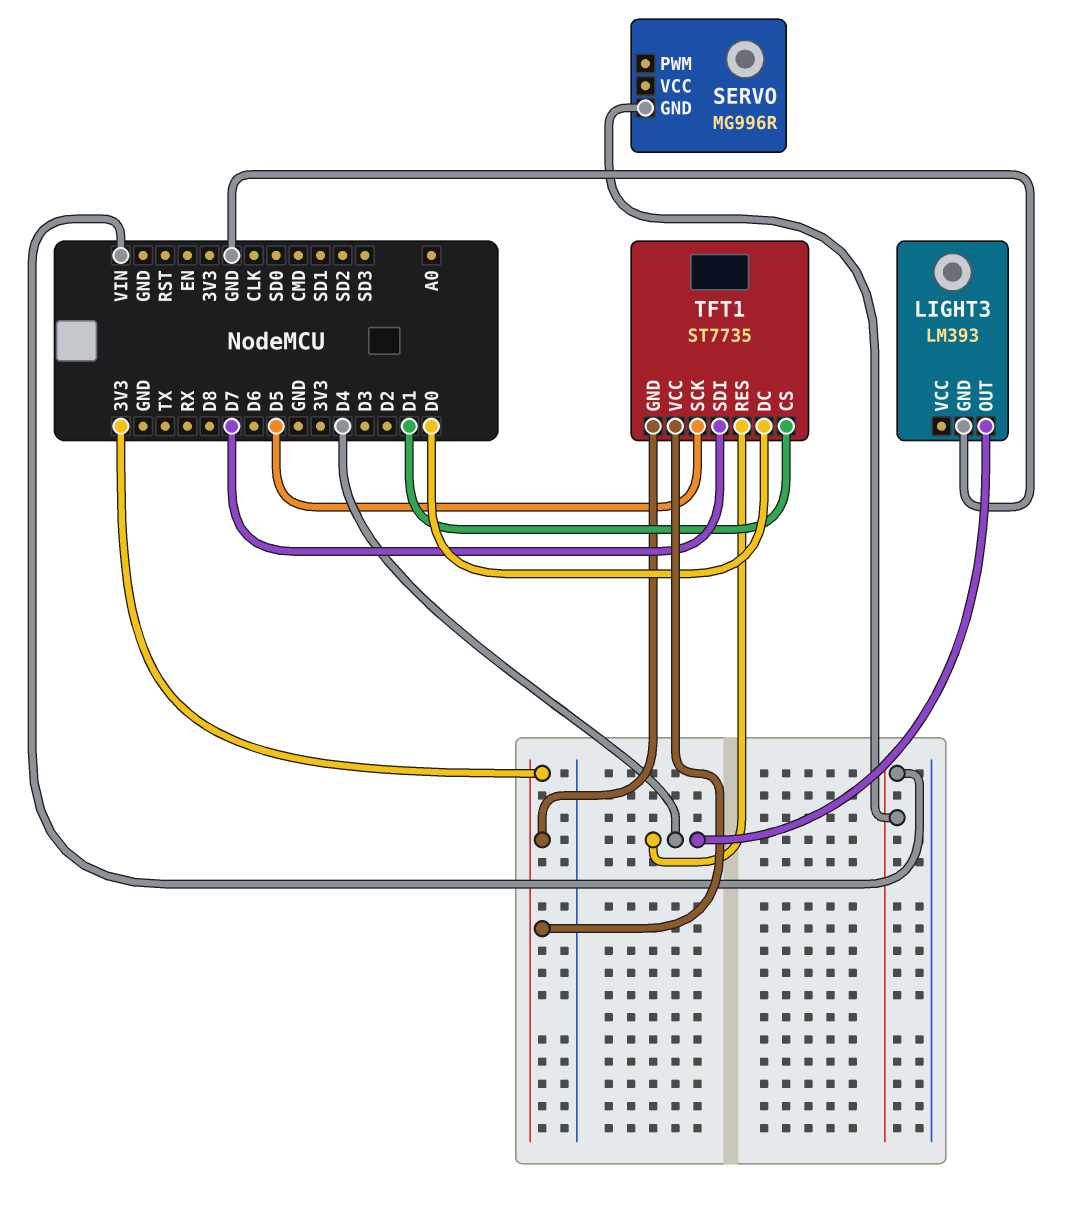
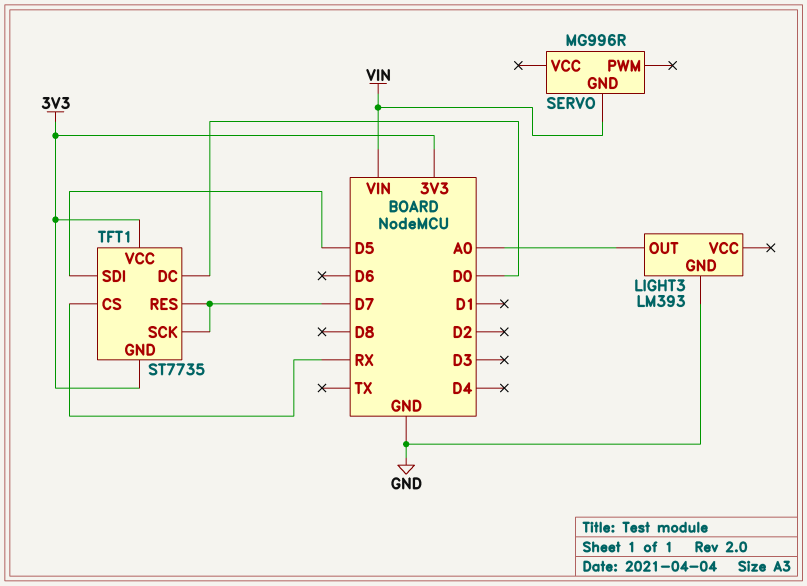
LIGHT3 pin OUT: D4 -> A0
TFT1 pin CS: D1 -> RX
TFT1 pin RES: D4 -> D7
TFT1 pin SCK: D5 -> D7
TFT1 pin SDI: D7 -> D5

